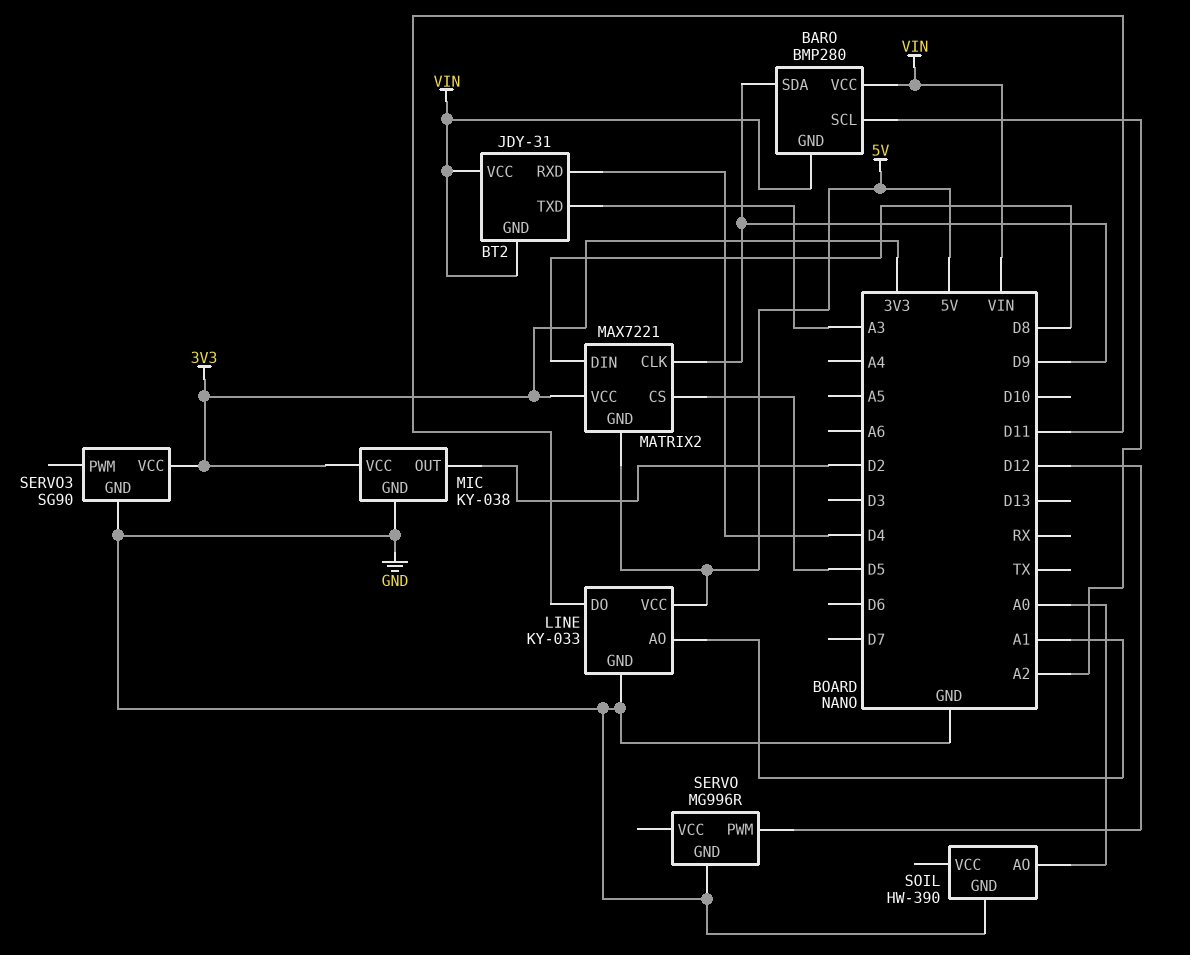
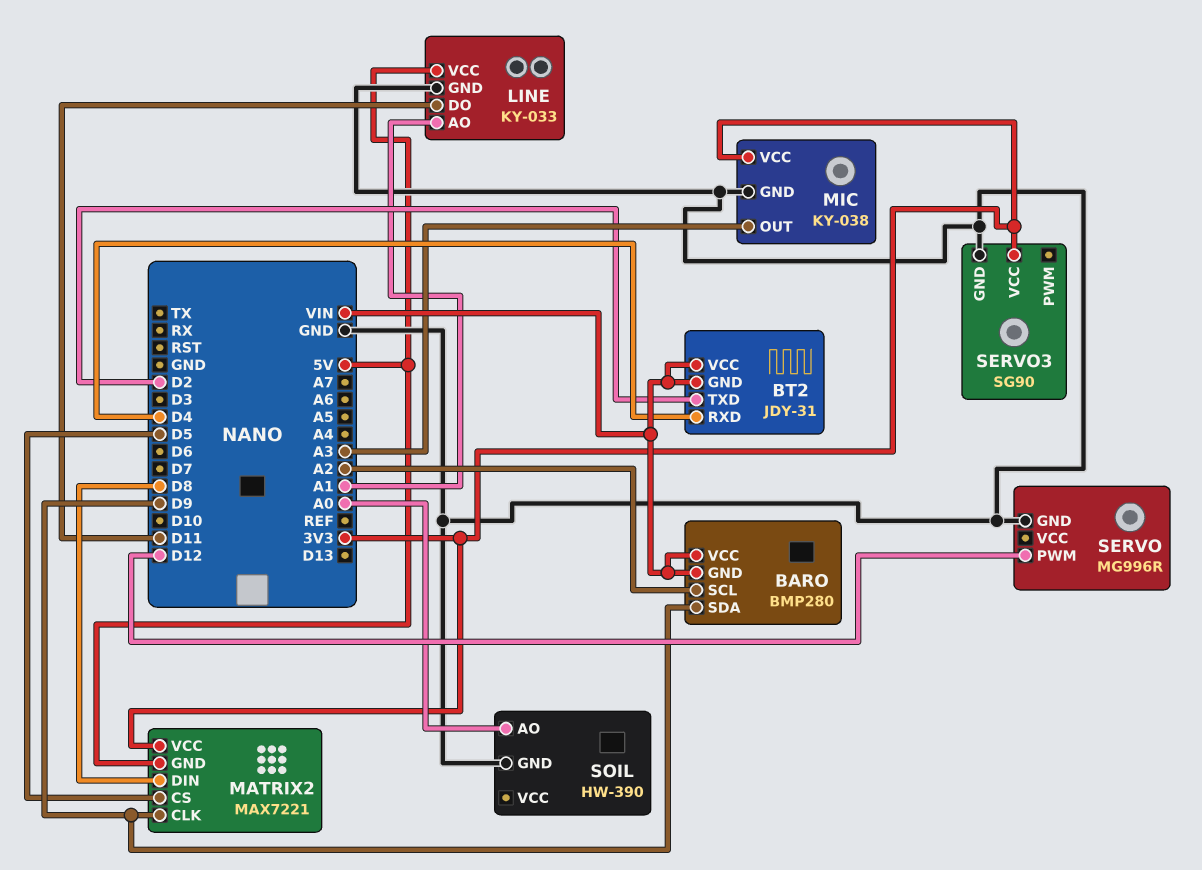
BT2 pin TXD: A3 -> D2
MIC pin OUT: D2 -> A3

